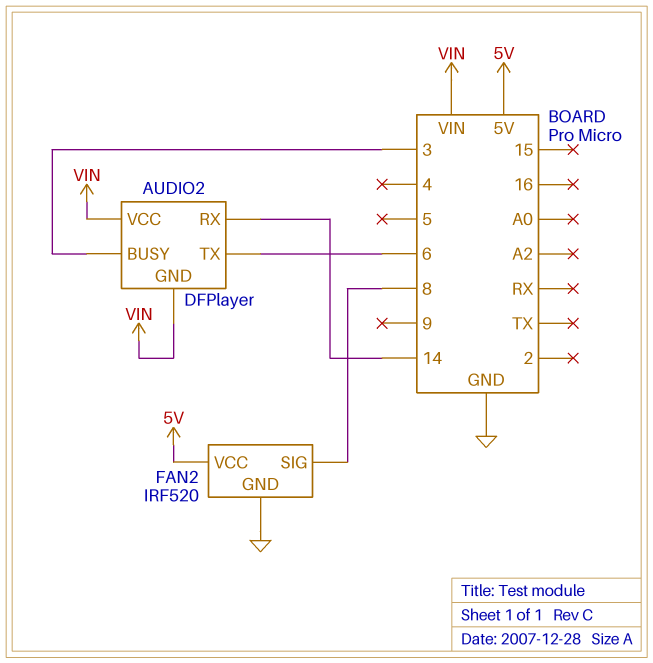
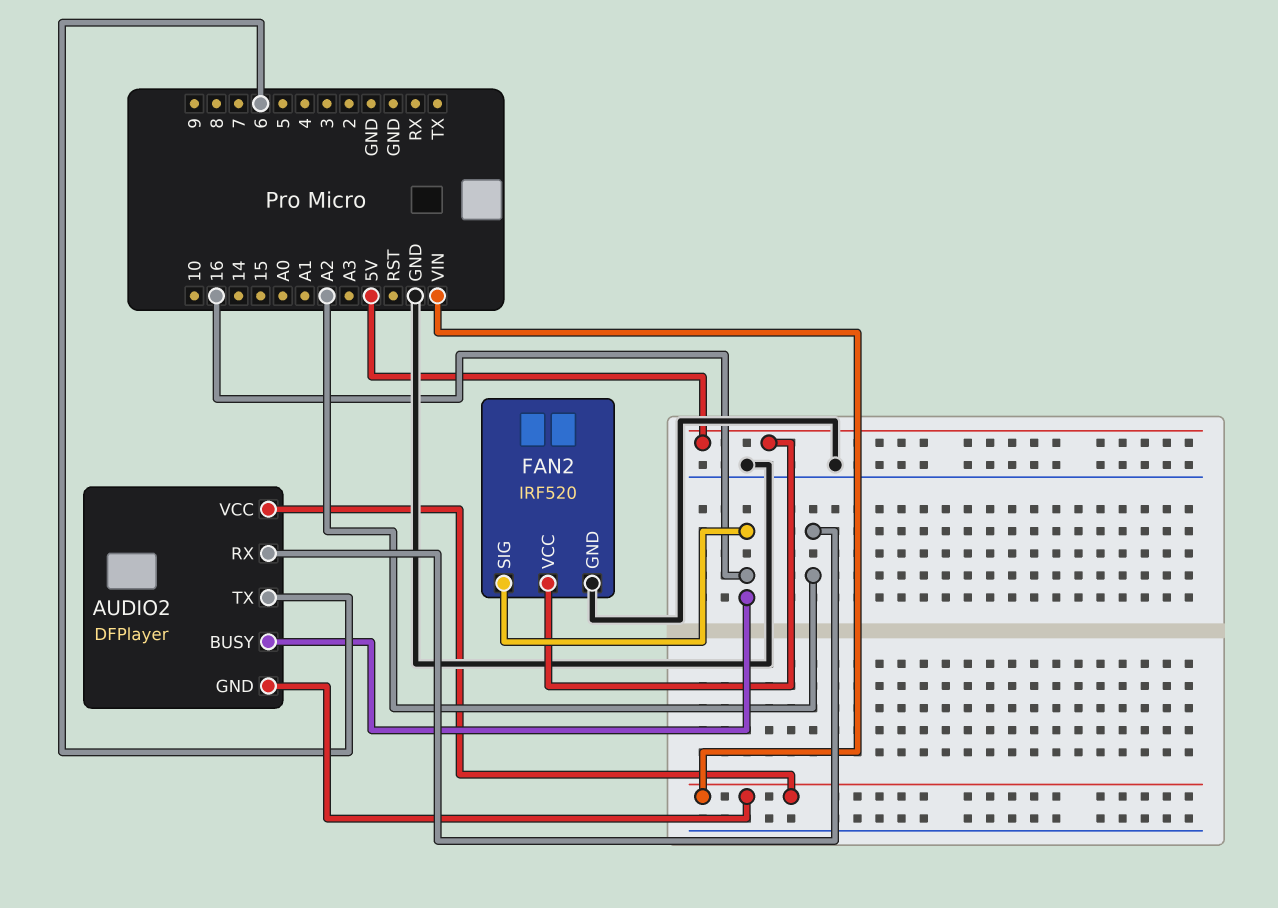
AUDIO2 pin BUSY: 3 -> 16
AUDIO2 pin RX: 14 -> A2
FAN2 pin SIG: 8 -> 16

